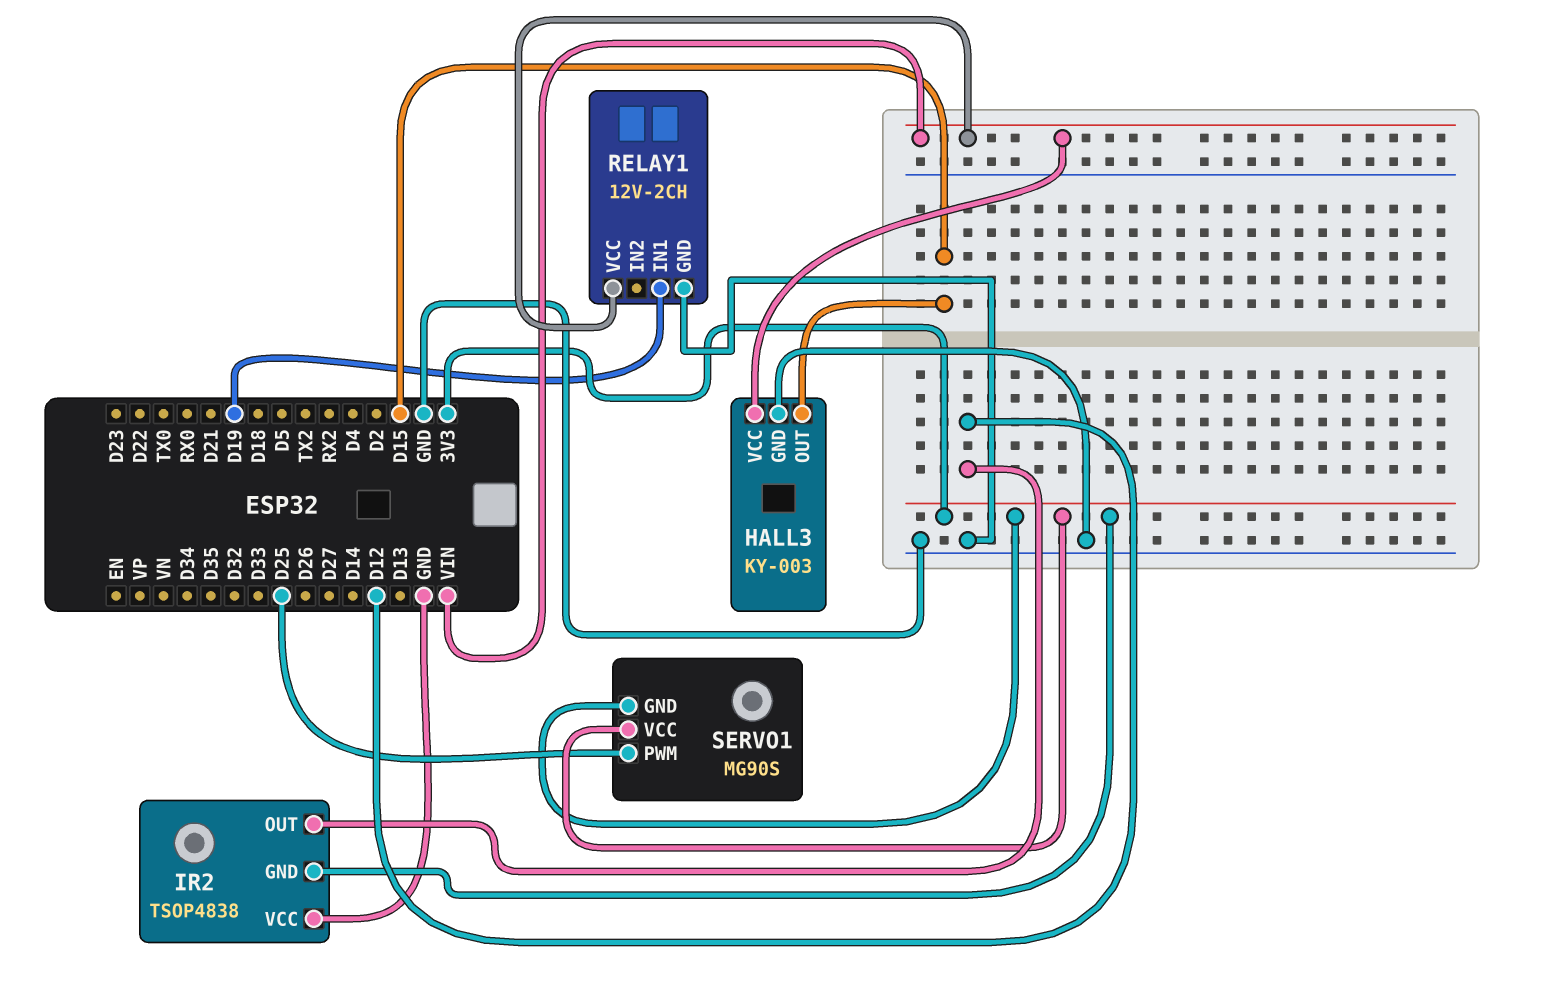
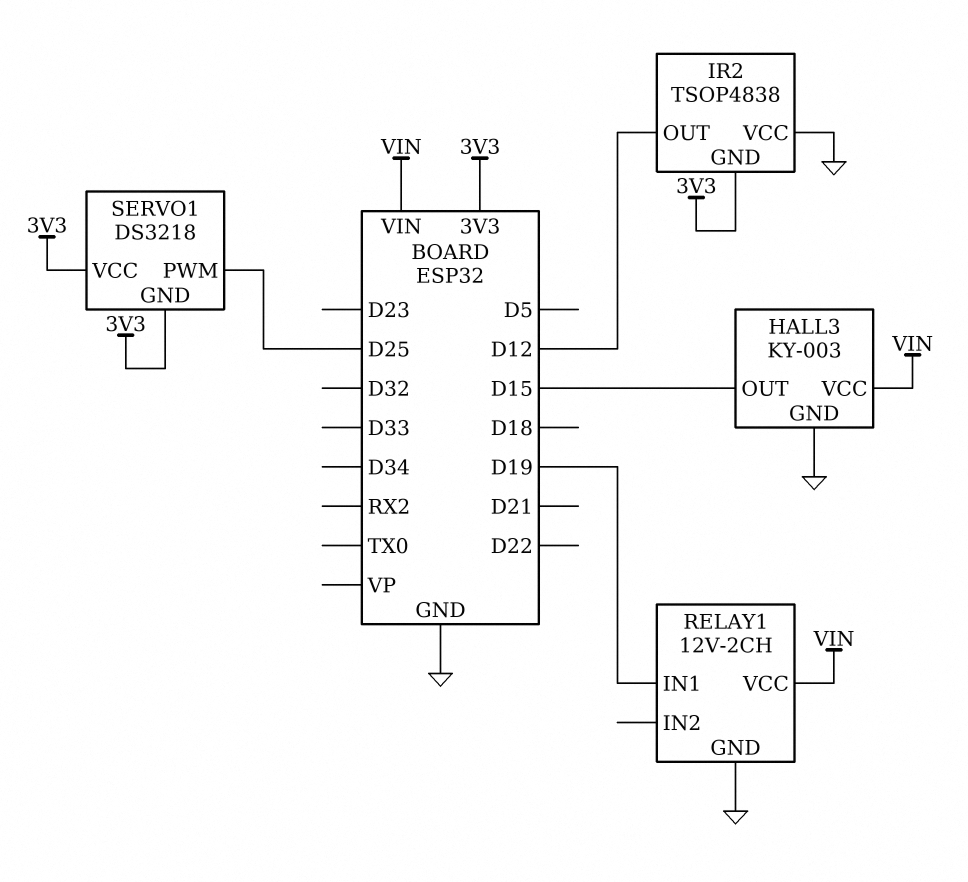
SERVO1: MG90S -> DS3218

